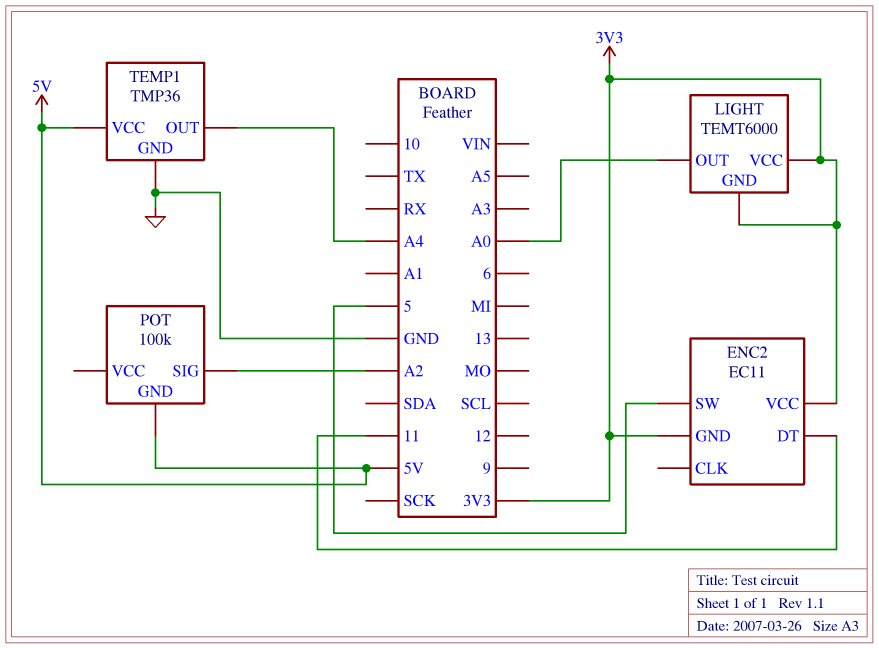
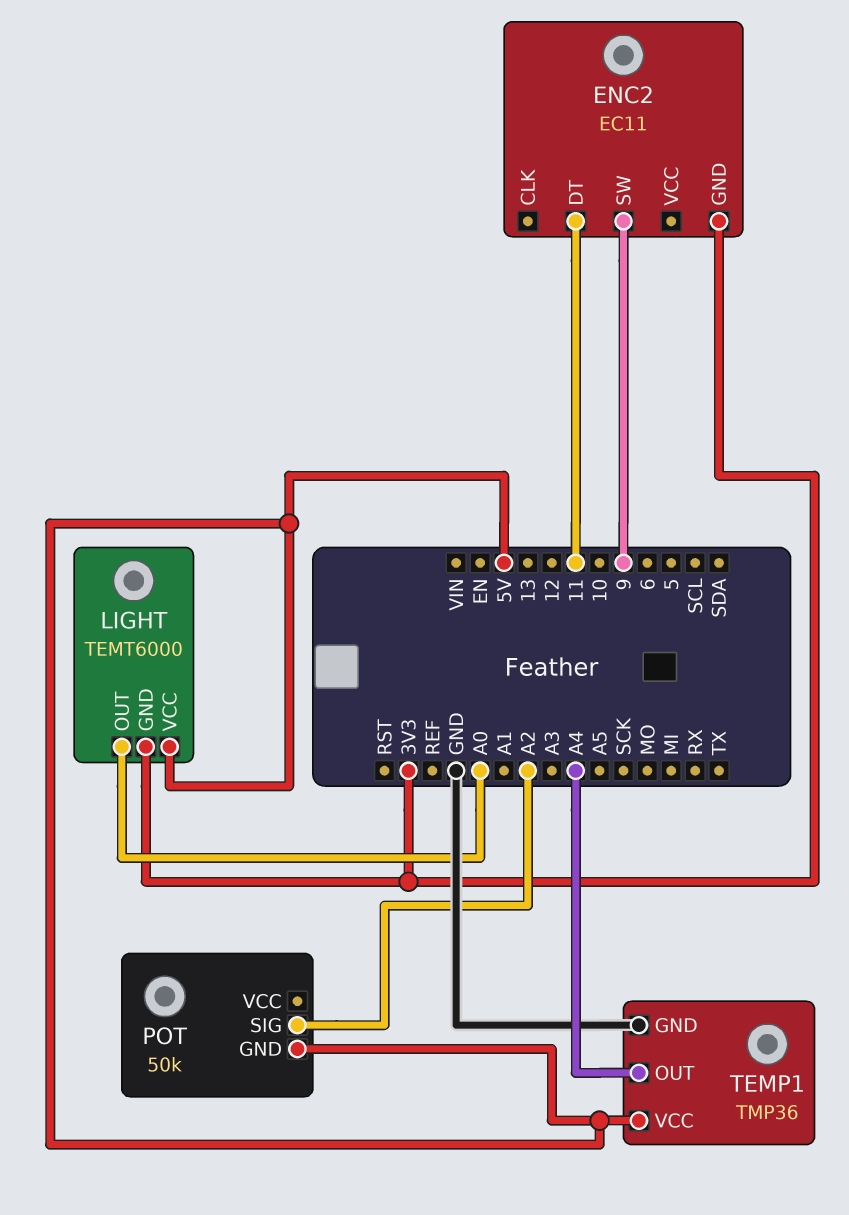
ENC2 pin SW: 5 -> 9
ENC2 pin VCC: 3V3 -> none
LIGHT pin VCC: 3V3 -> 5V
POT: 100k -> 50k

